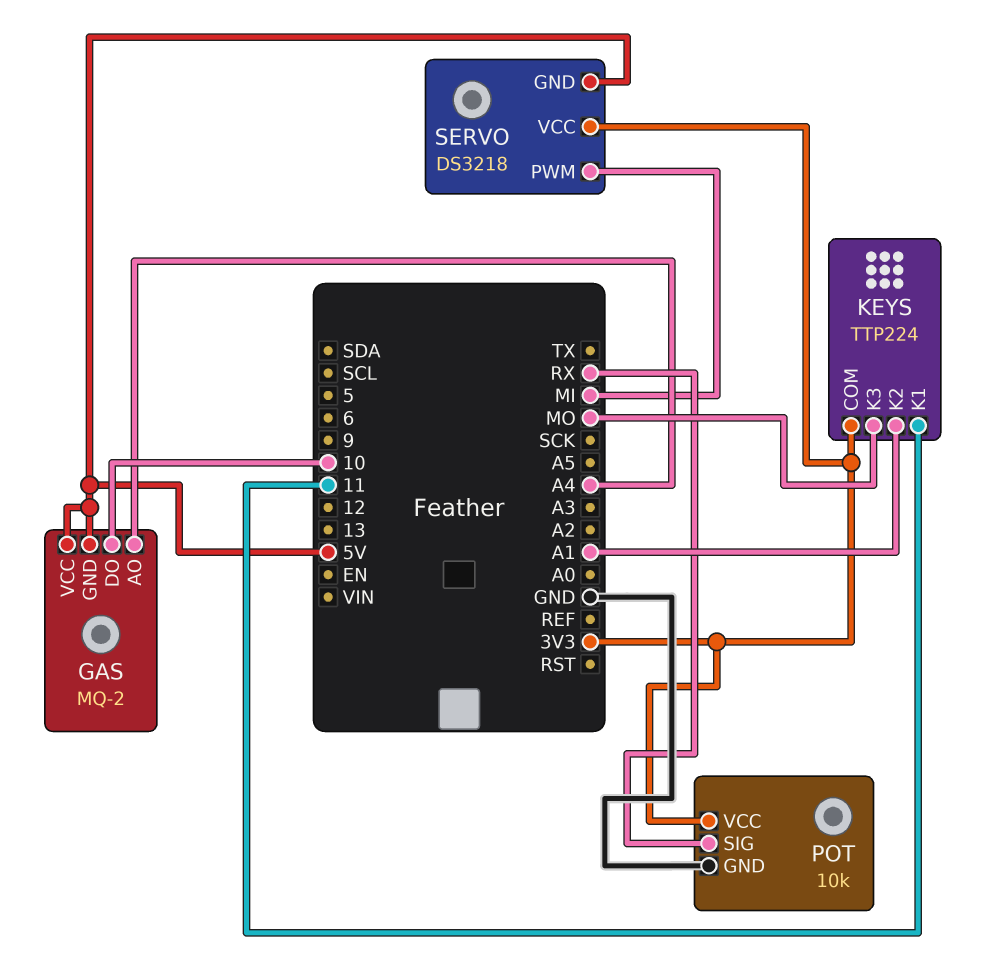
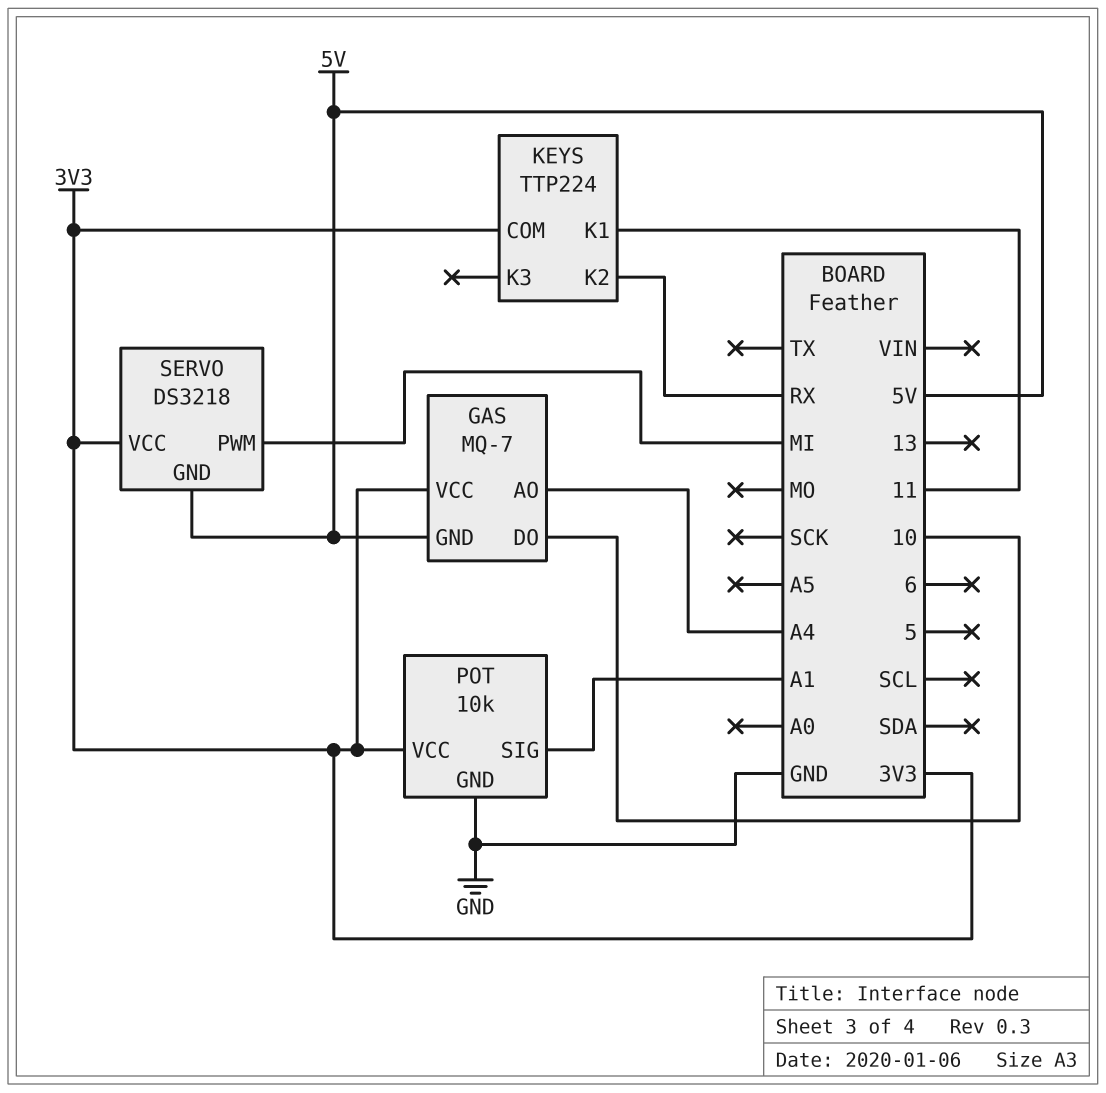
GAS: MQ-2 -> MQ-7
GAS pin VCC: 5V -> 3V3
KEYS pin K2: A1 -> RX
KEYS pin K3: MO -> none
POT pin SIG: RX -> A1

